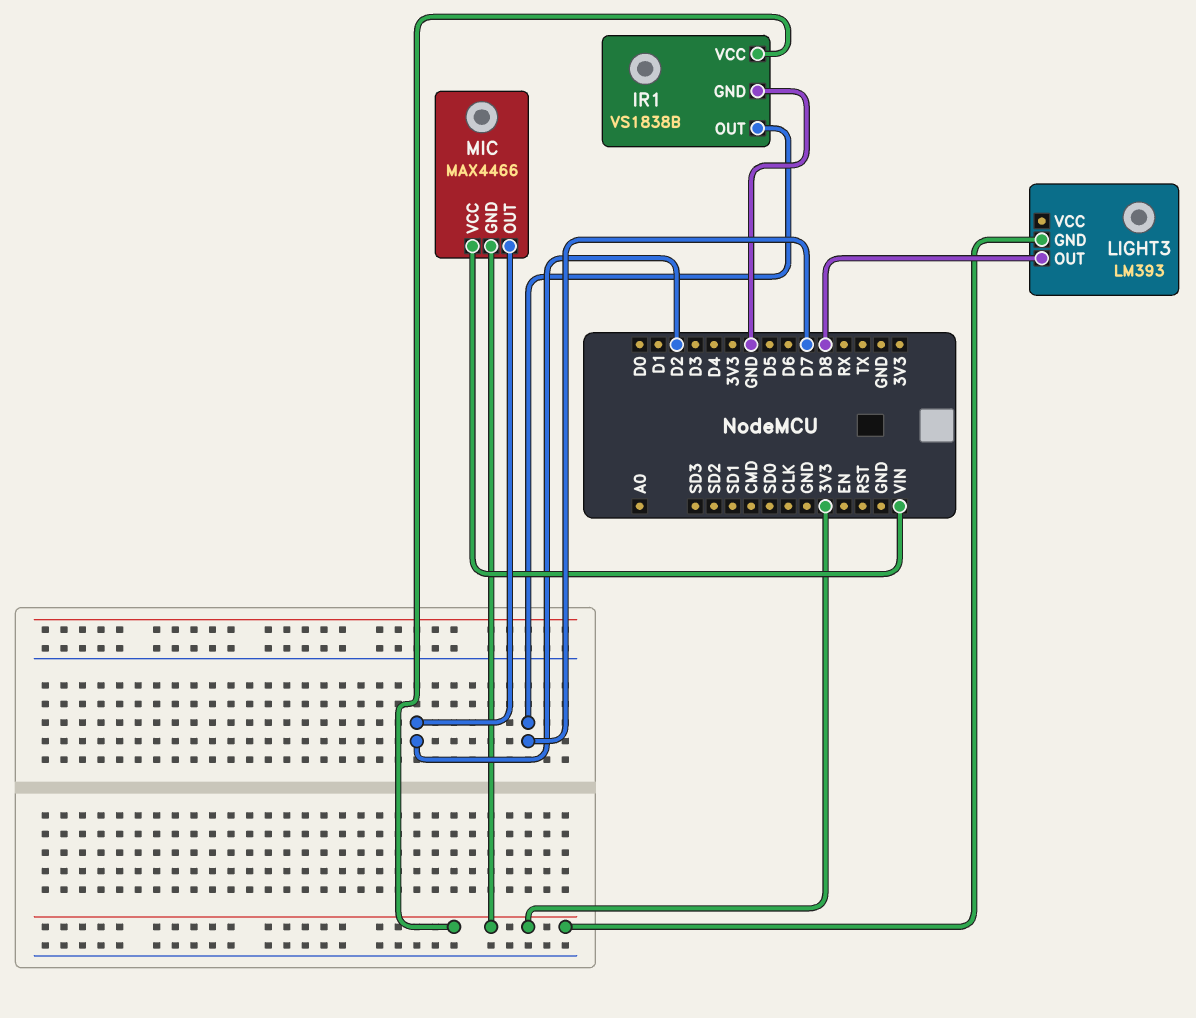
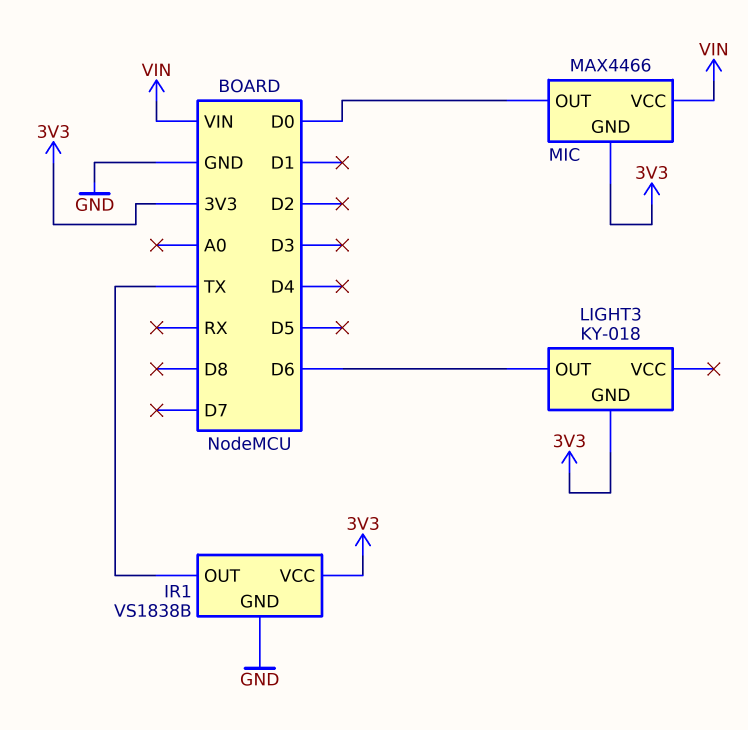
IR1 pin OUT: D7 -> TX
LIGHT3: LM393 -> KY-018
LIGHT3 pin OUT: D8 -> D6
MIC pin OUT: D2 -> D0

